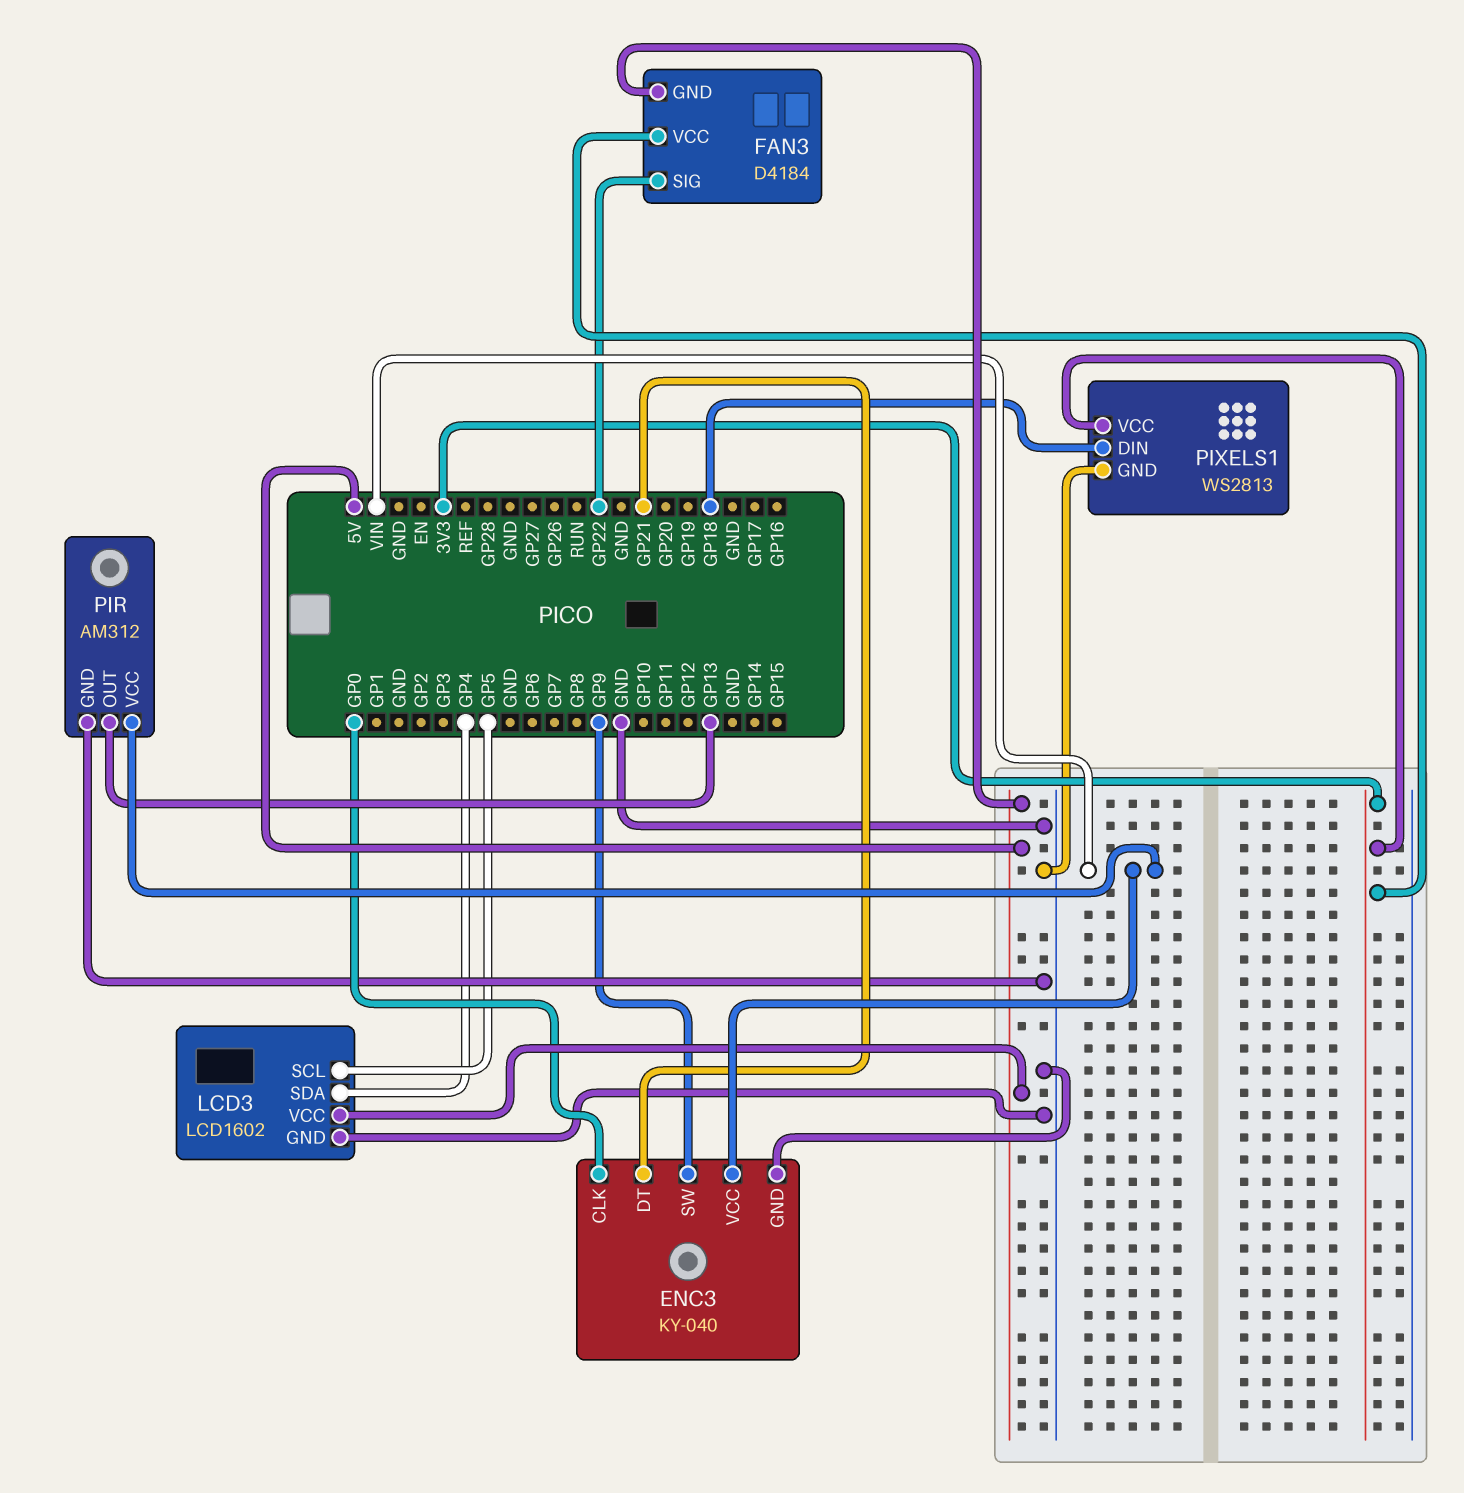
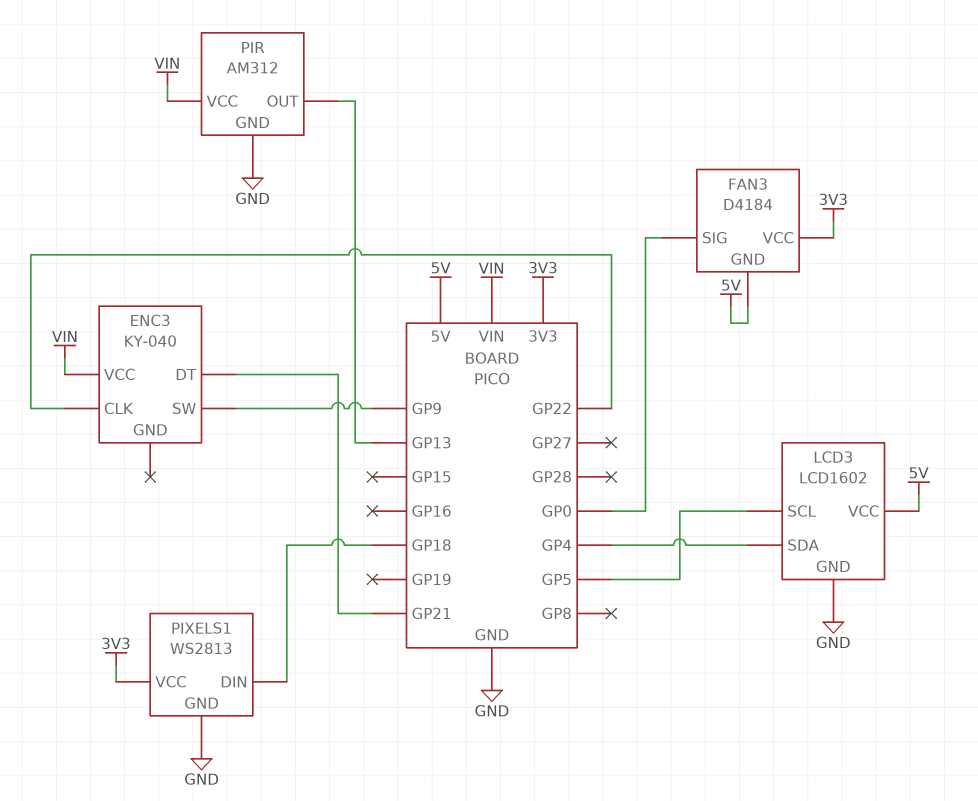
ENC3 pin CLK: GP0 -> GP22
ENC3 pin GND: GND -> none
FAN3 pin SIG: GP22 -> GP0

